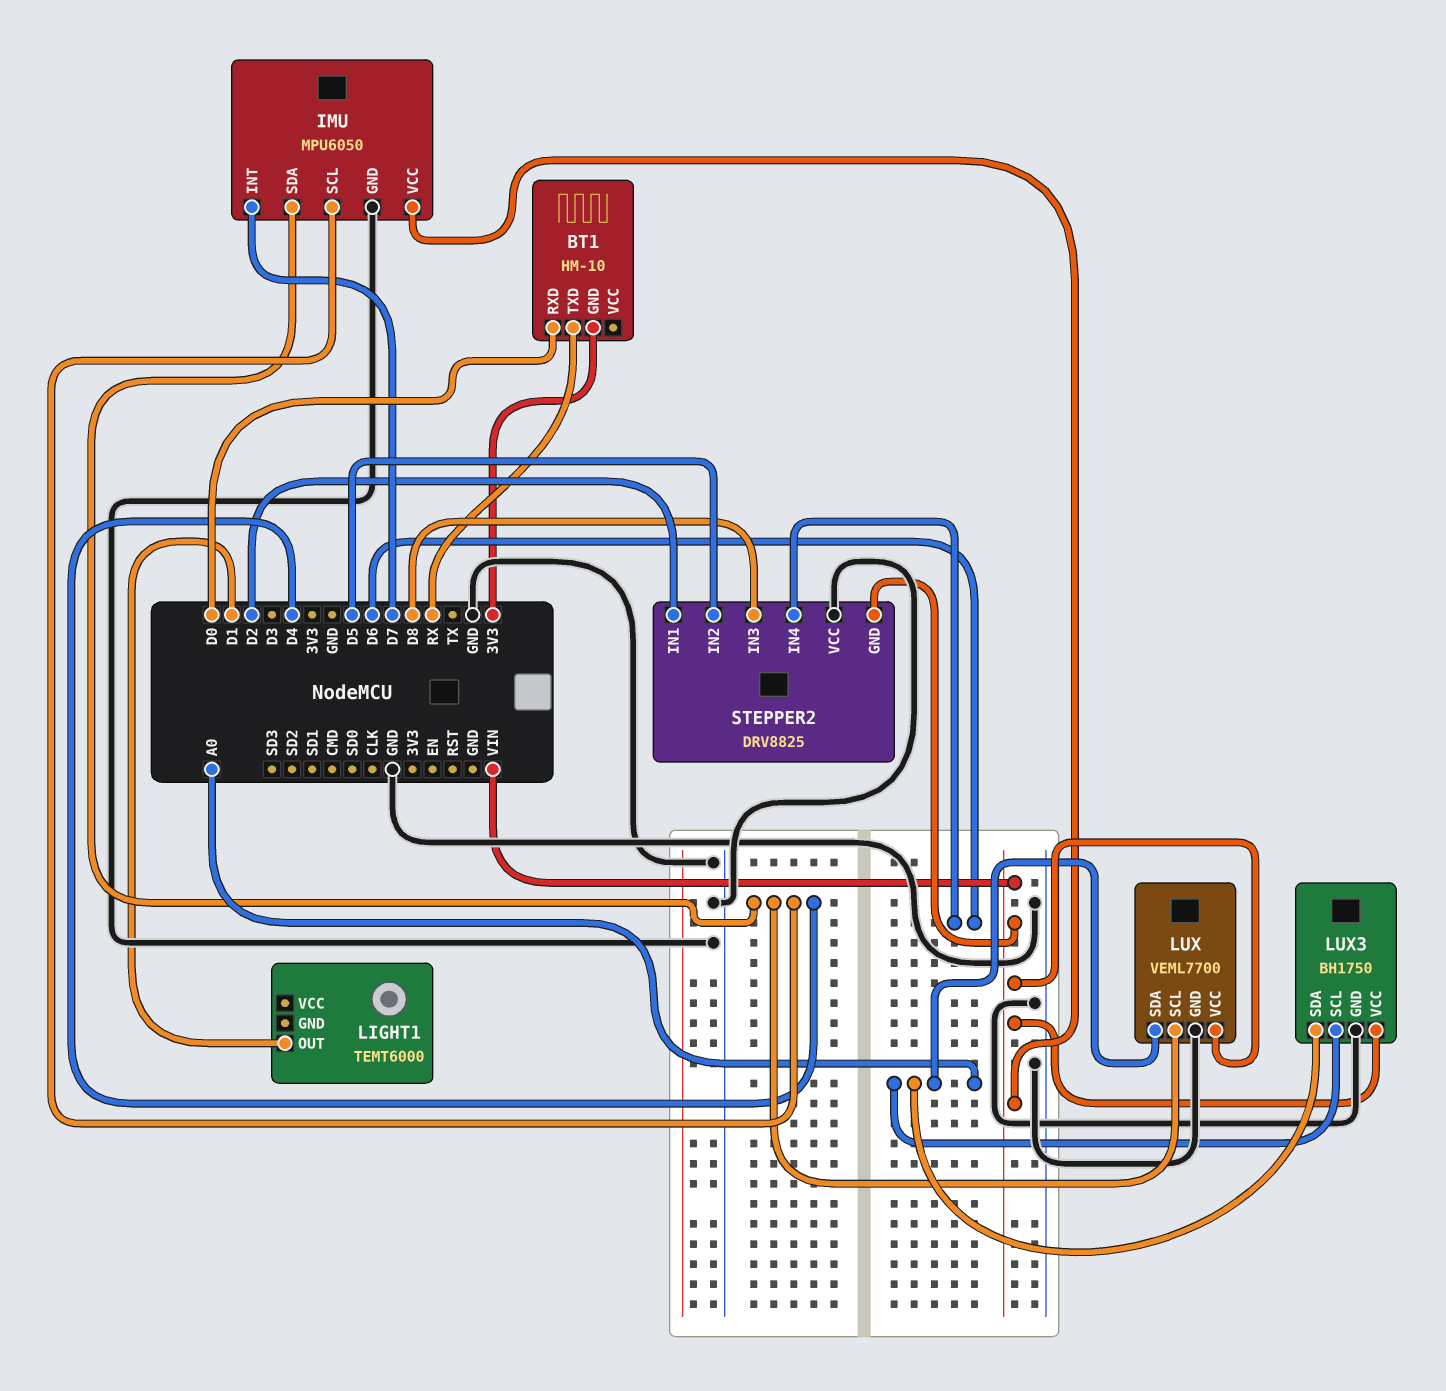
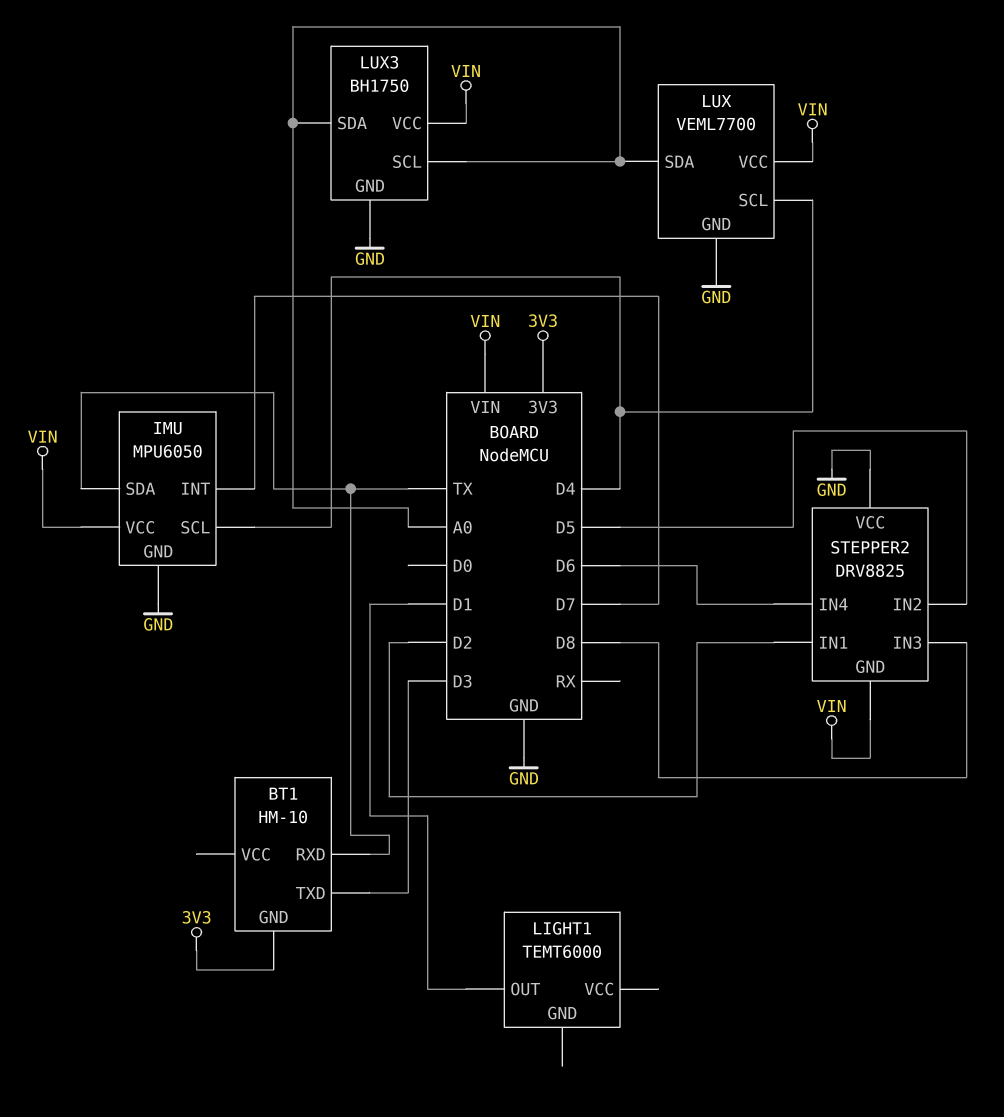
BT1 pin RXD: D0 -> TX
BT1 pin TXD: RX -> D3
IMU pin SDA: D4 -> TX

